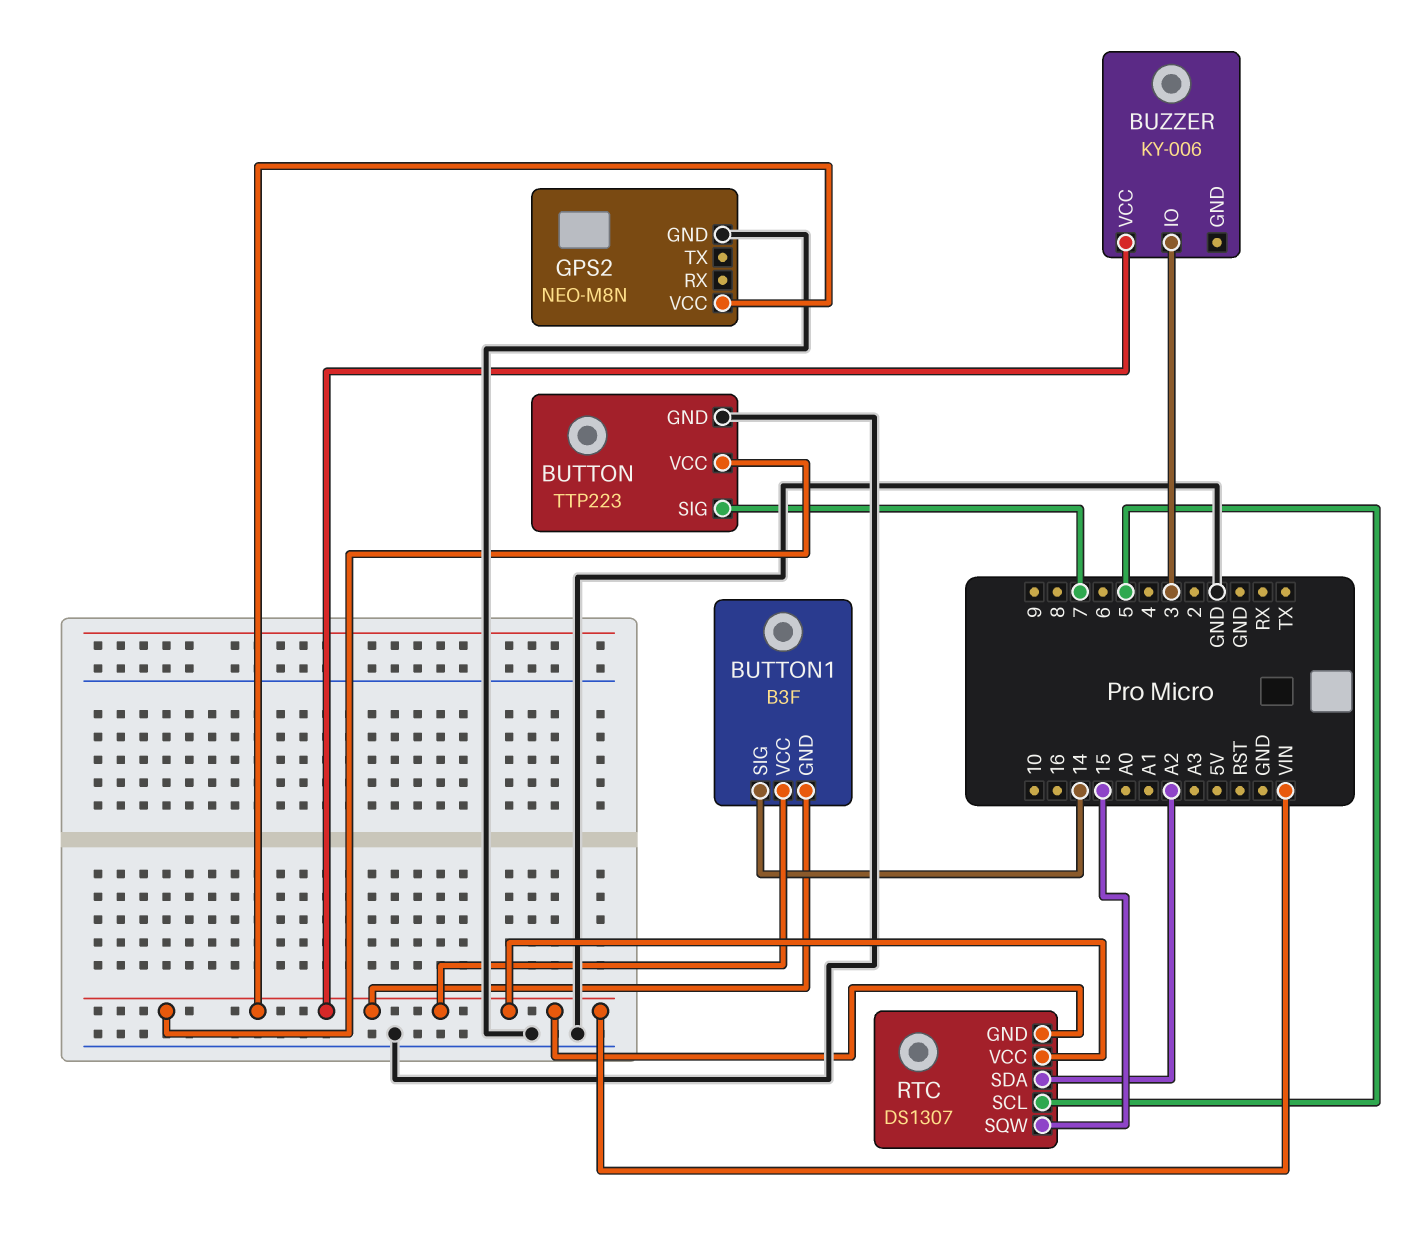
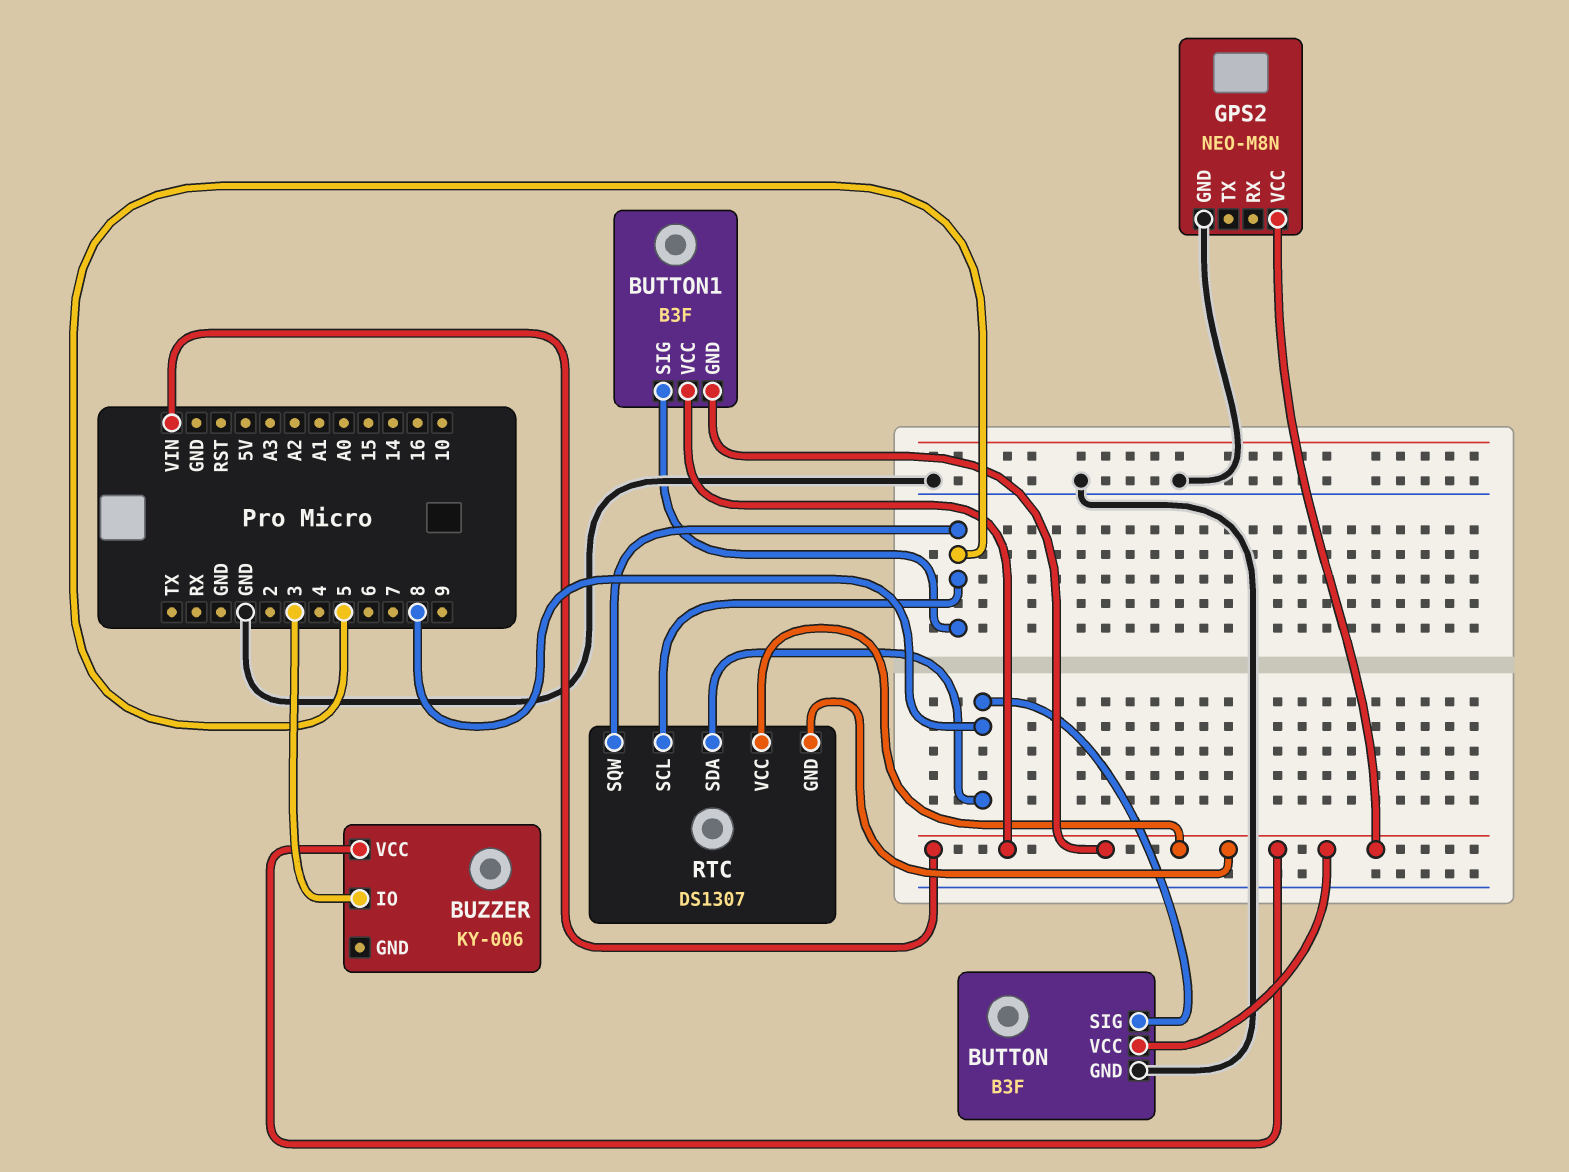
BUTTON: TTP223 -> B3F
BUTTON pin SIG: 7 -> 8
BUTTON1 pin SIG: 14 -> 5
RTC pin SDA: A2 -> 8
RTC pin SQW: 15 -> 5

